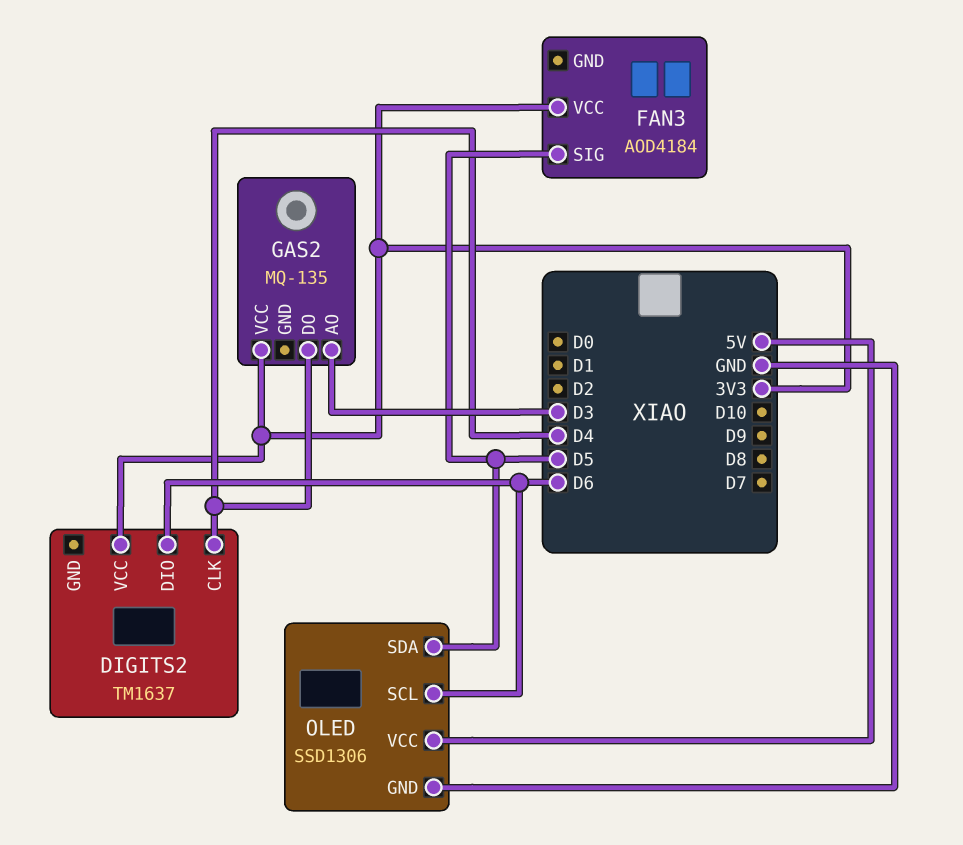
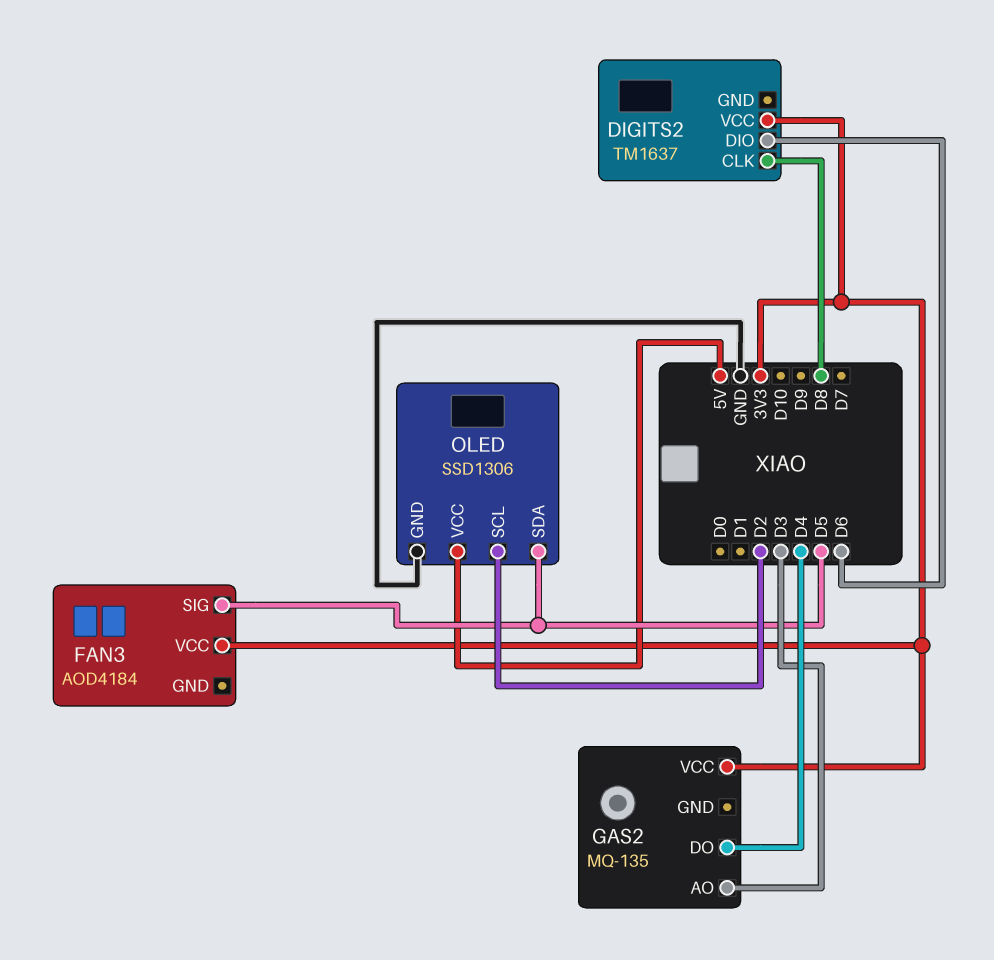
DIGITS2 pin CLK: D4 -> D8
OLED pin SCL: D6 -> D2

